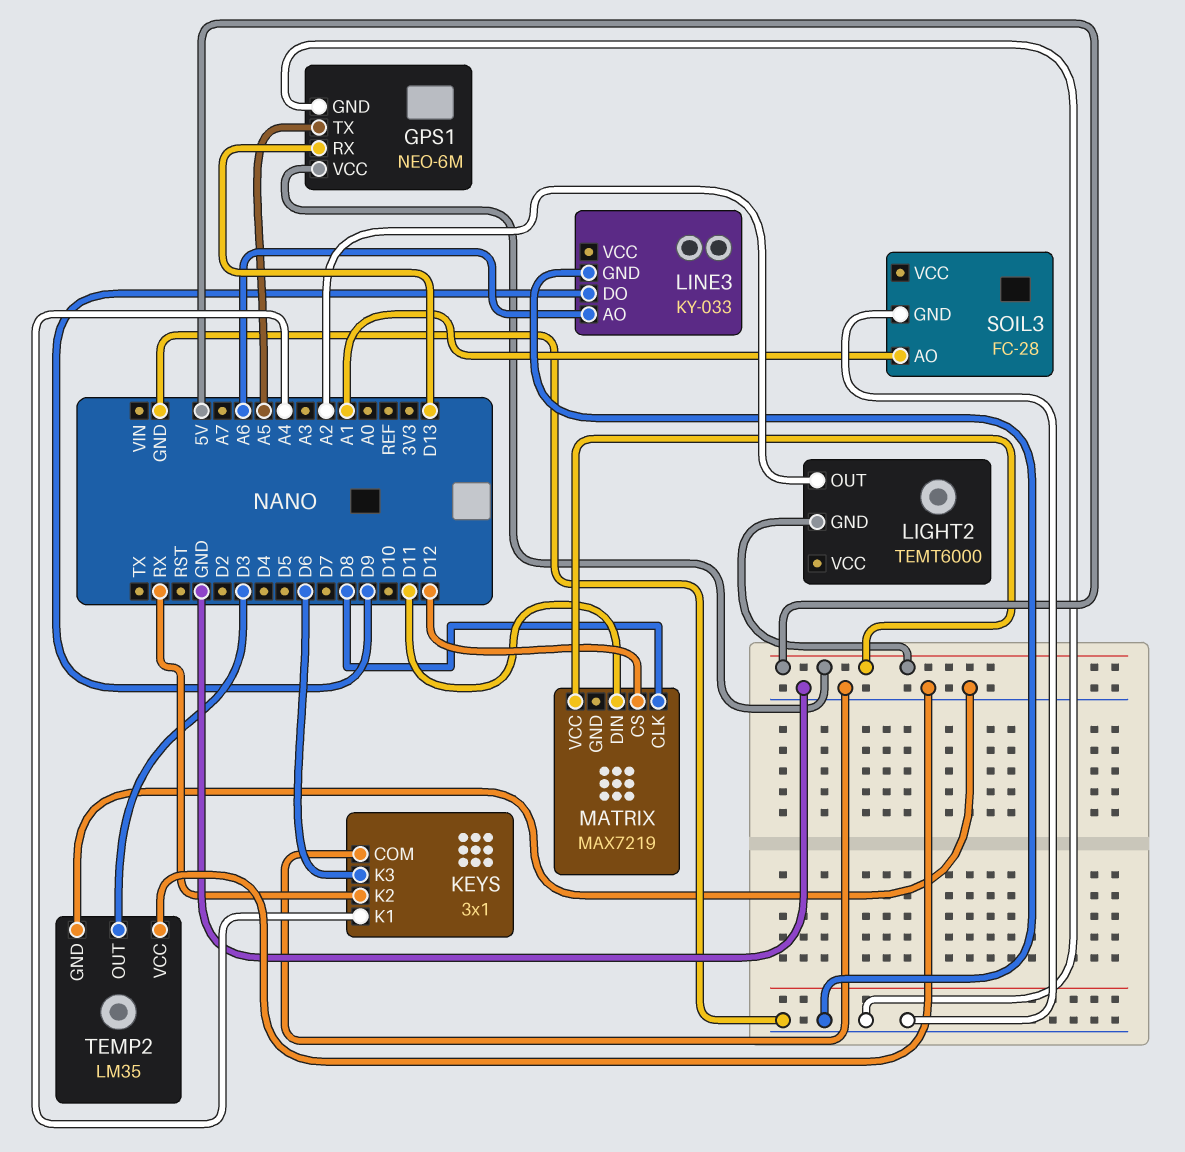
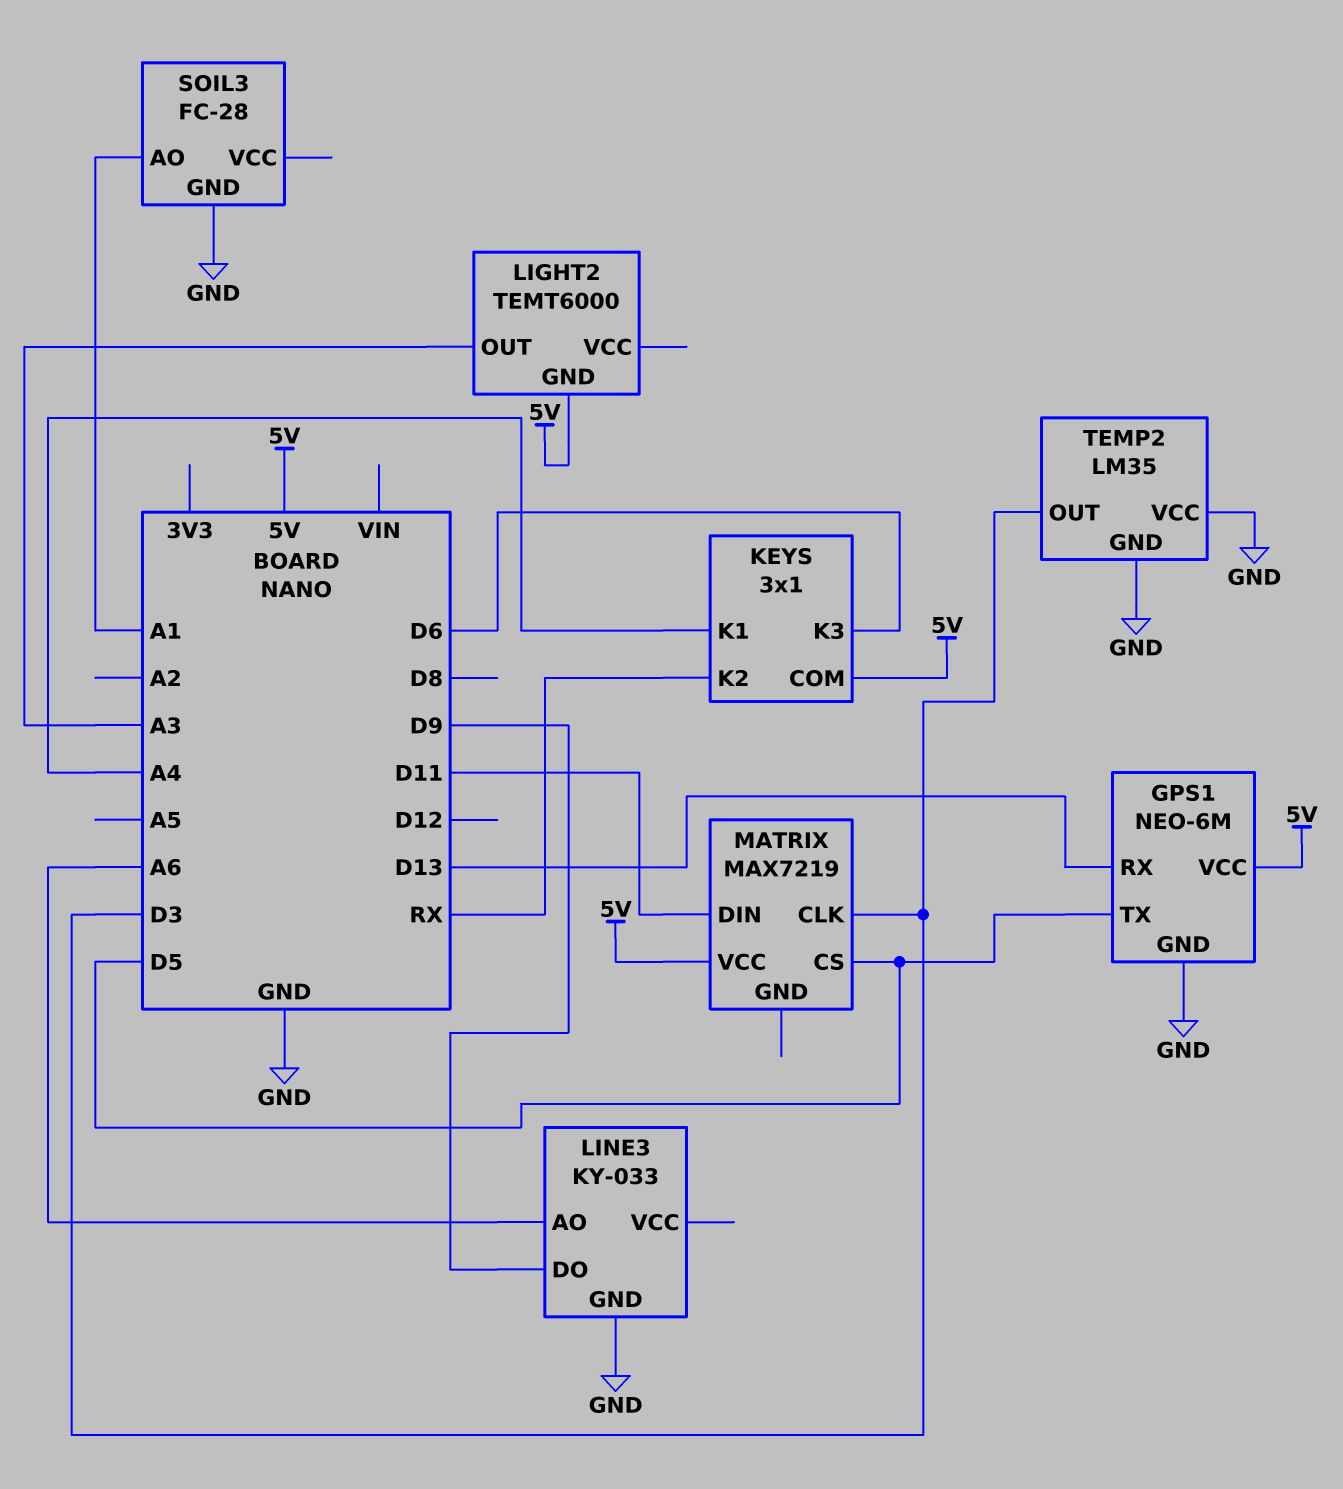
GPS1 pin TX: A5 -> D5
KEYS pin COM: GND -> 5V
LIGHT2 pin OUT: A2 -> A3
MATRIX pin CLK: D8 -> D3
MATRIX pin CS: D12 -> D5

